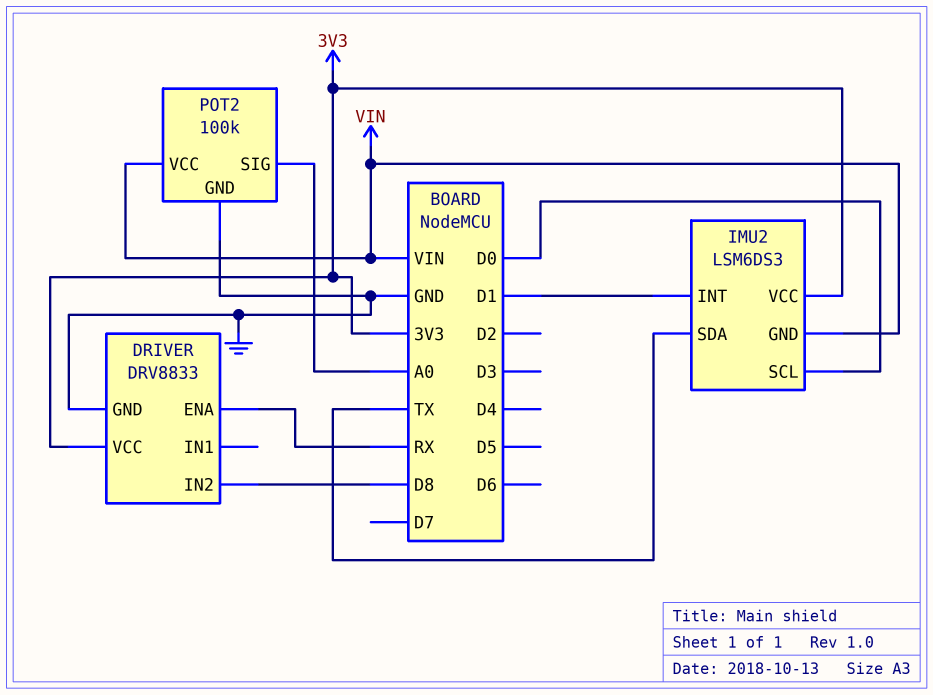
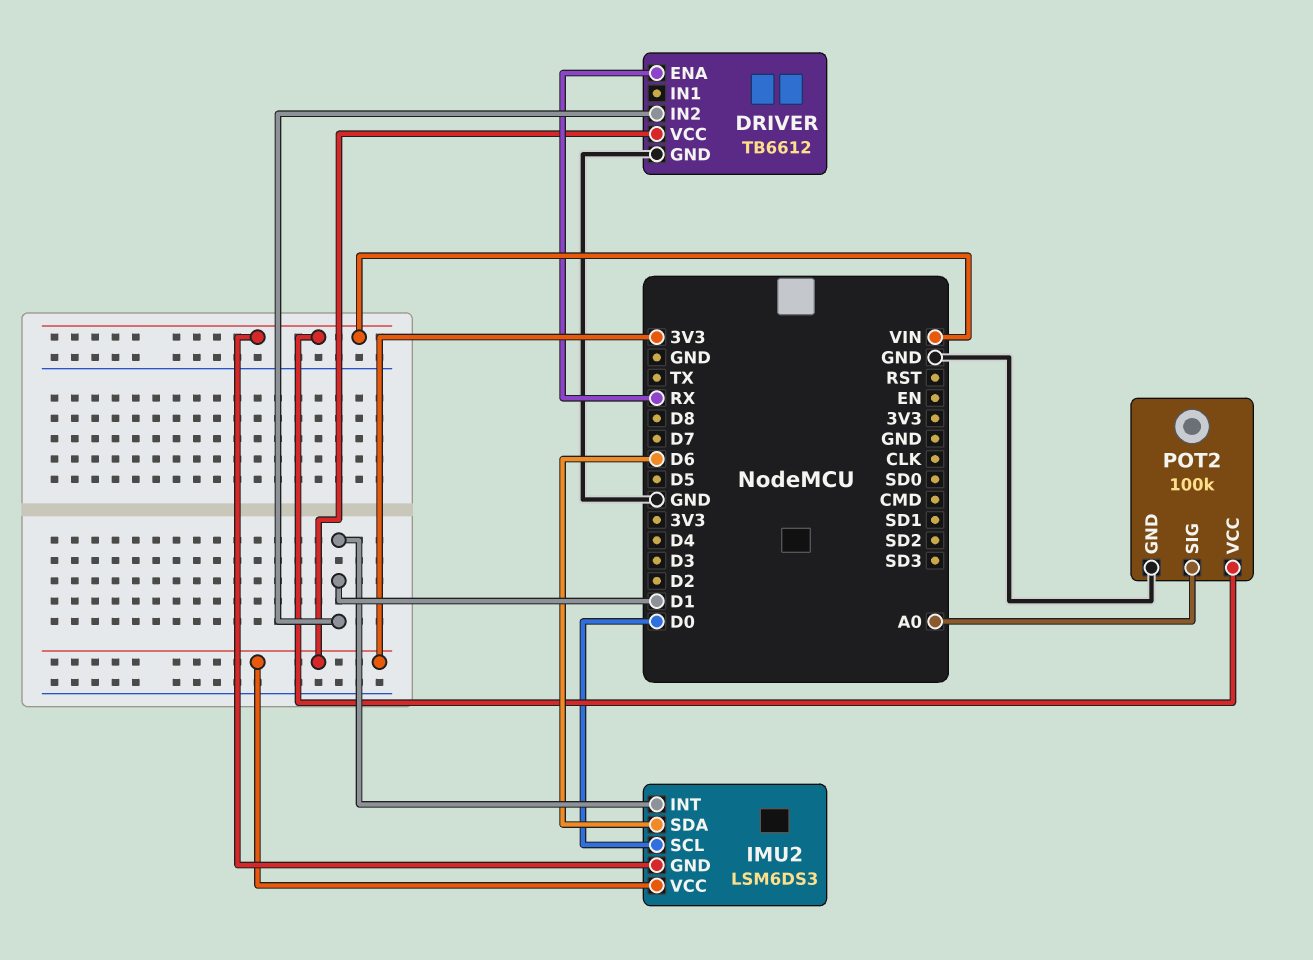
DRIVER: DRV8833 -> TB6612
DRIVER pin IN2: D8 -> D1
IMU2 pin SDA: TX -> D6

